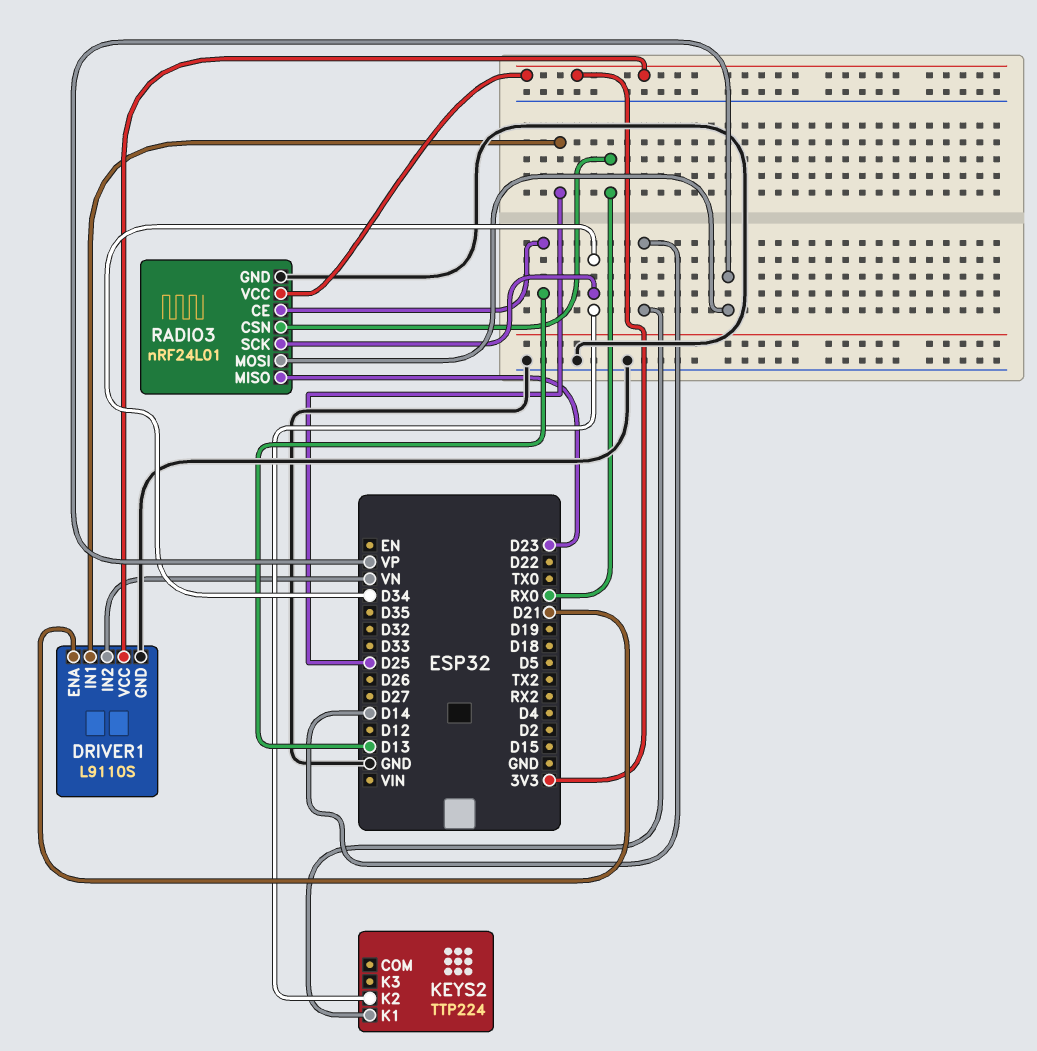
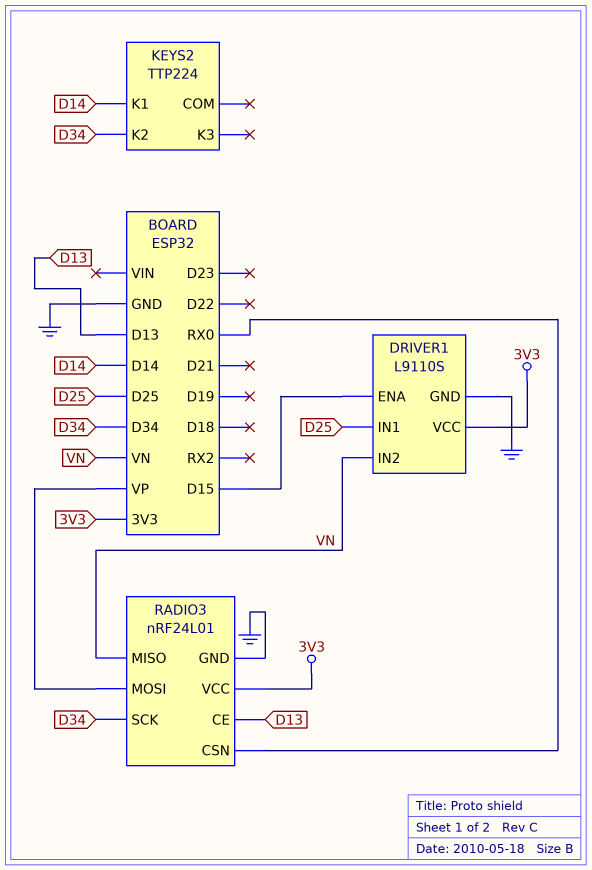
DRIVER1 pin ENA: D21 -> D15
RADIO3 pin MISO: D23 -> VN

